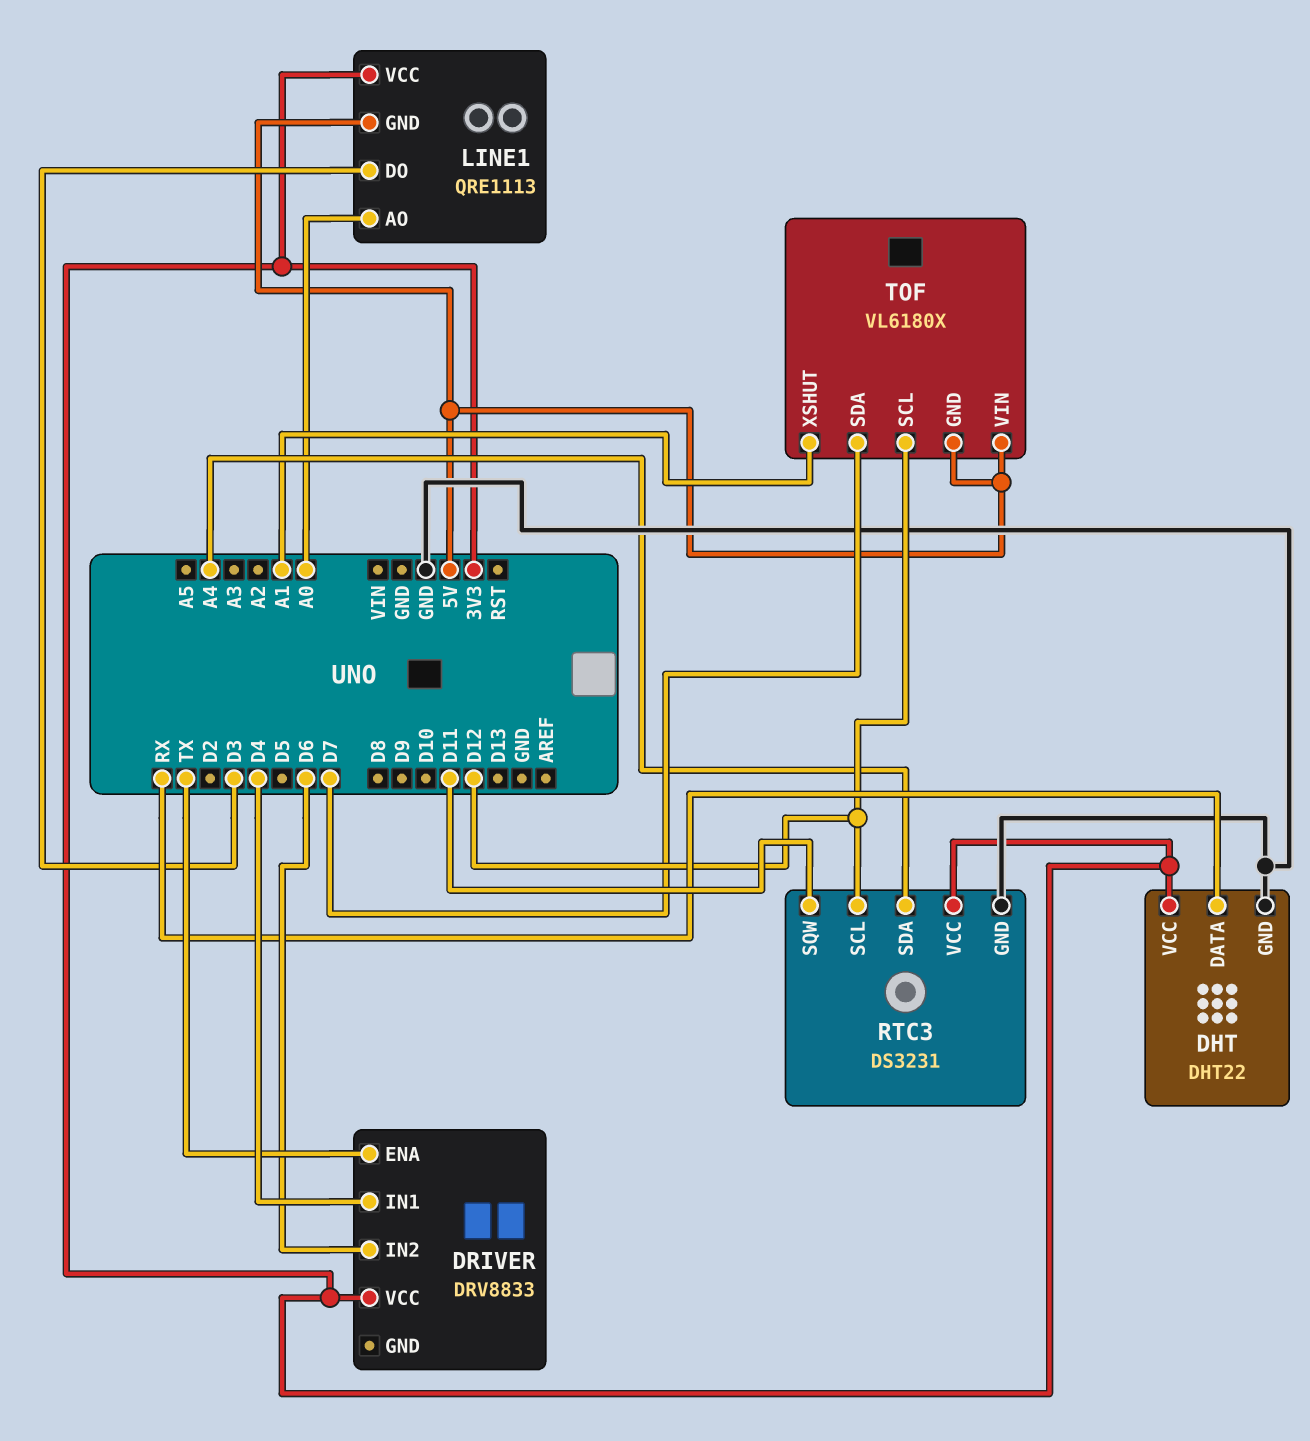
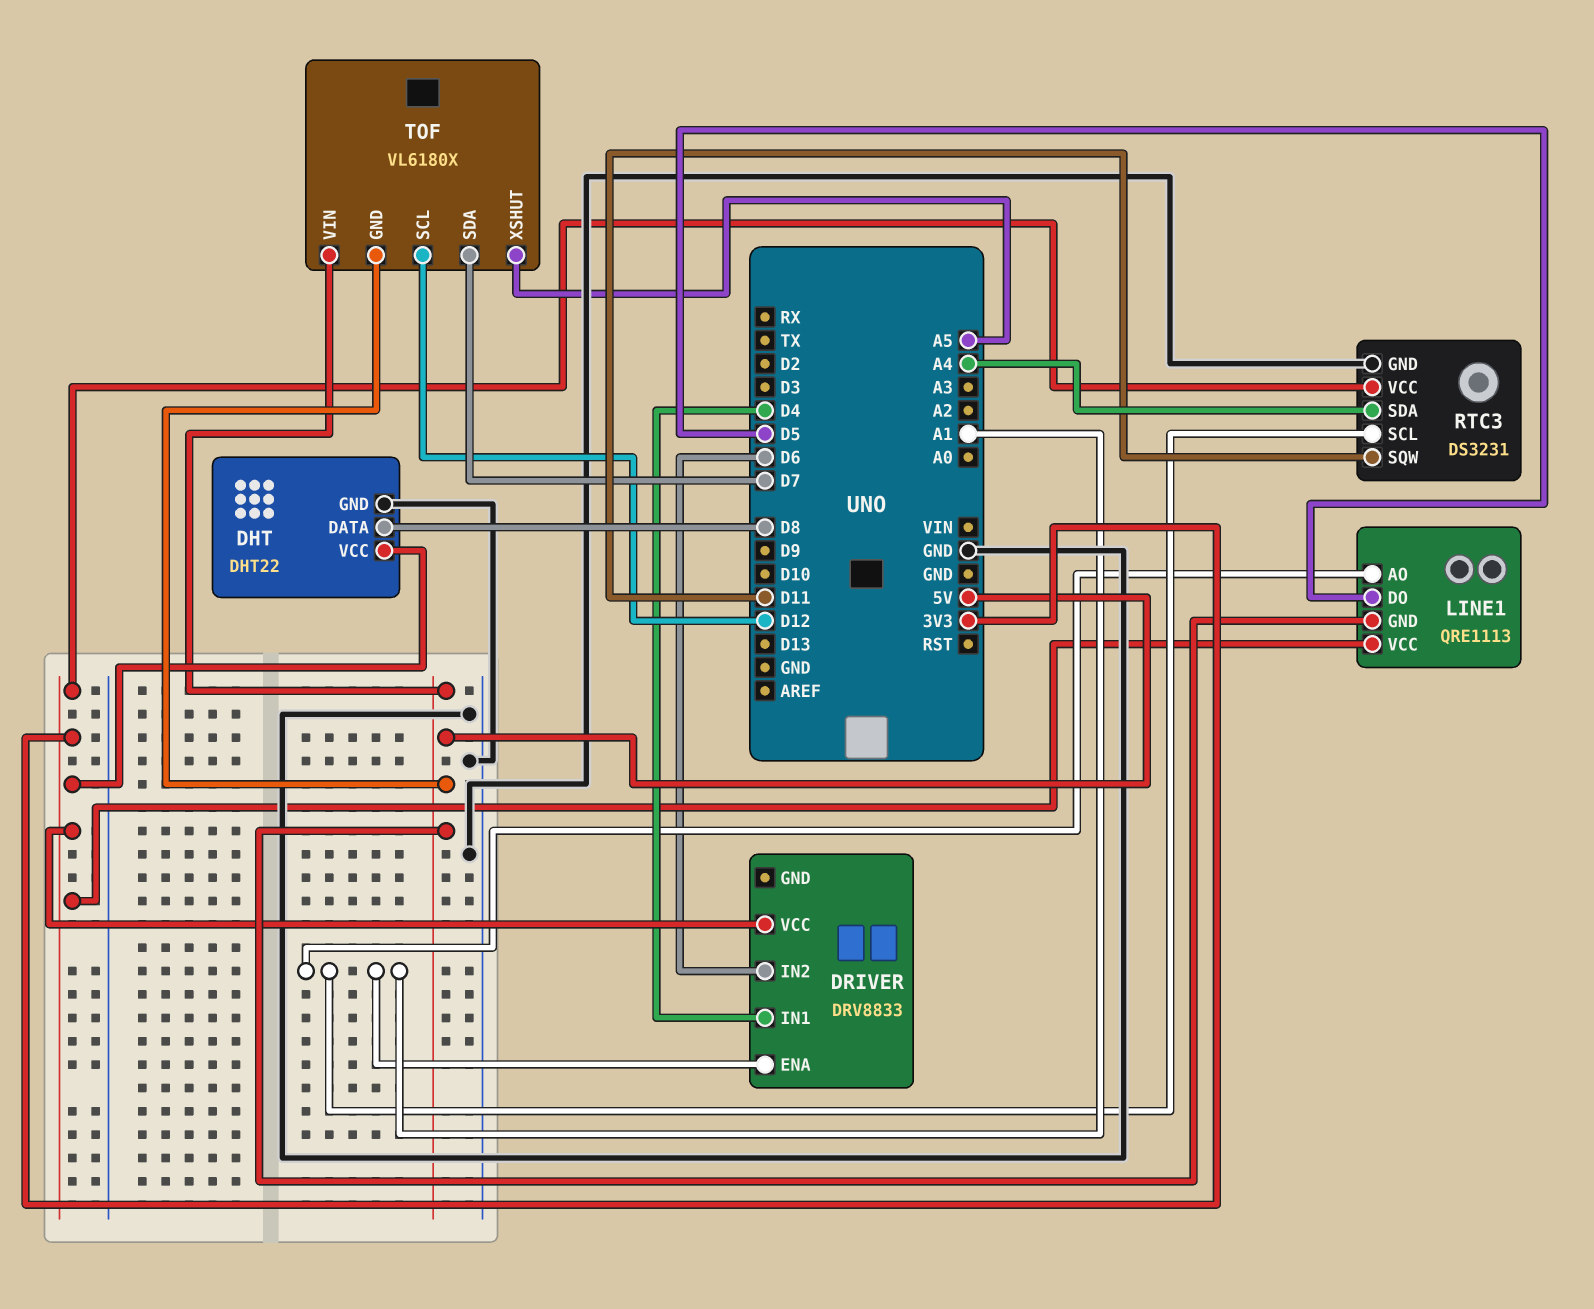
DHT pin DATA: RX -> D8
DRIVER pin ENA: TX -> A1
LINE1 pin AO: A0 -> A1
LINE1 pin DO: D3 -> D5
RTC3 pin SCL: D12 -> A1
TOF pin XSHUT: A1 -> A5

